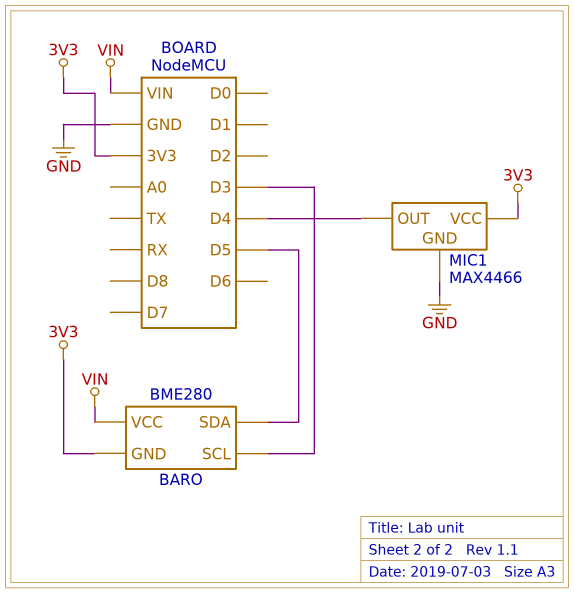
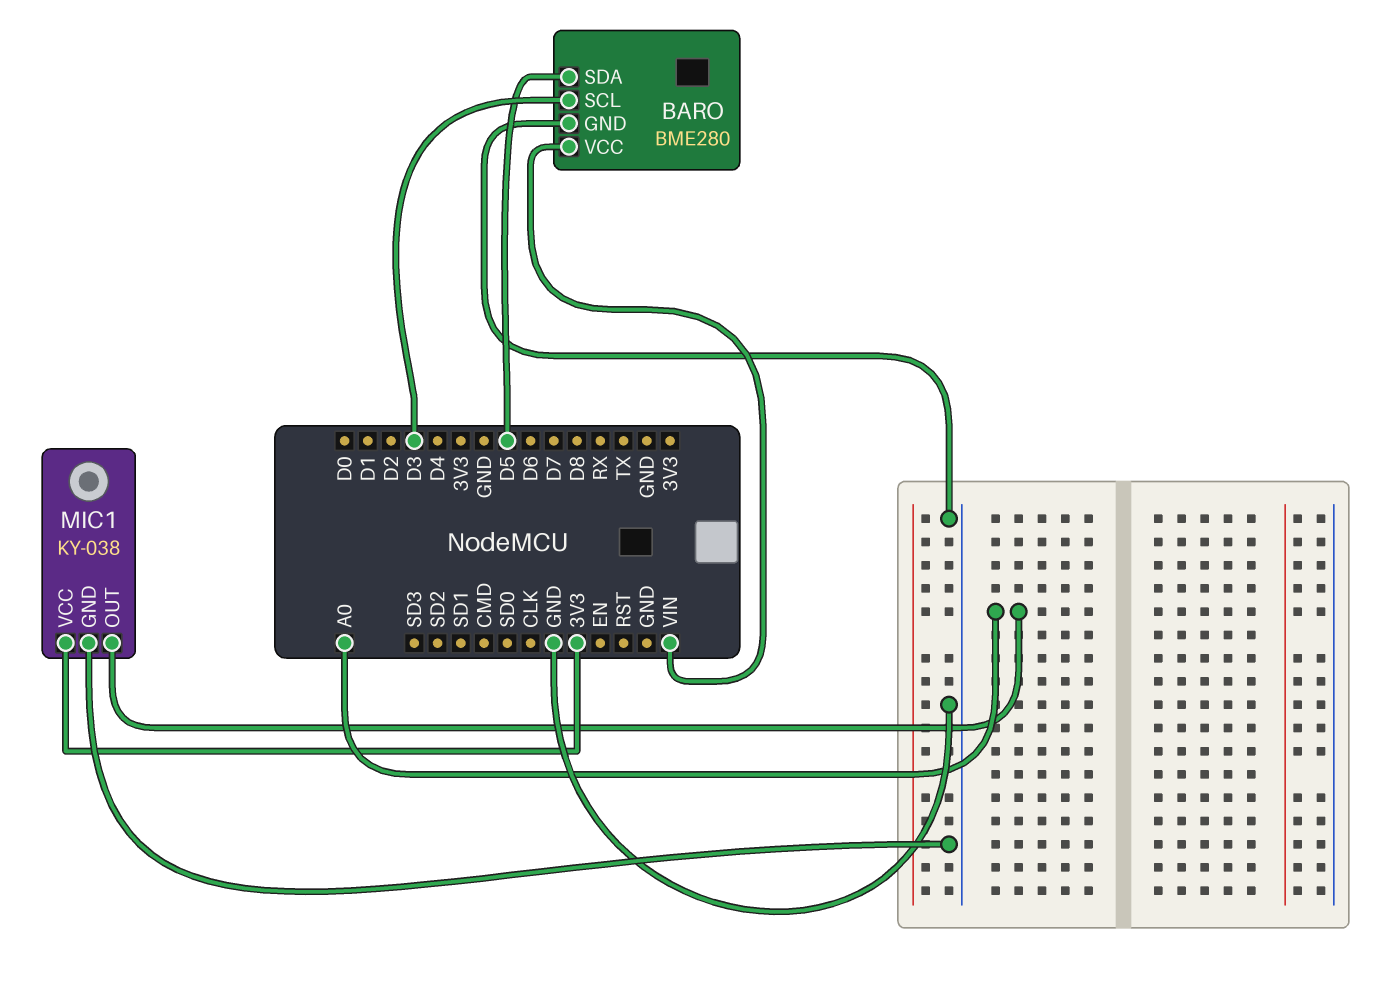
BARO pin GND: 3V3 -> GND
MIC1: MAX4466 -> KY-038
MIC1 pin OUT: D4 -> A0

